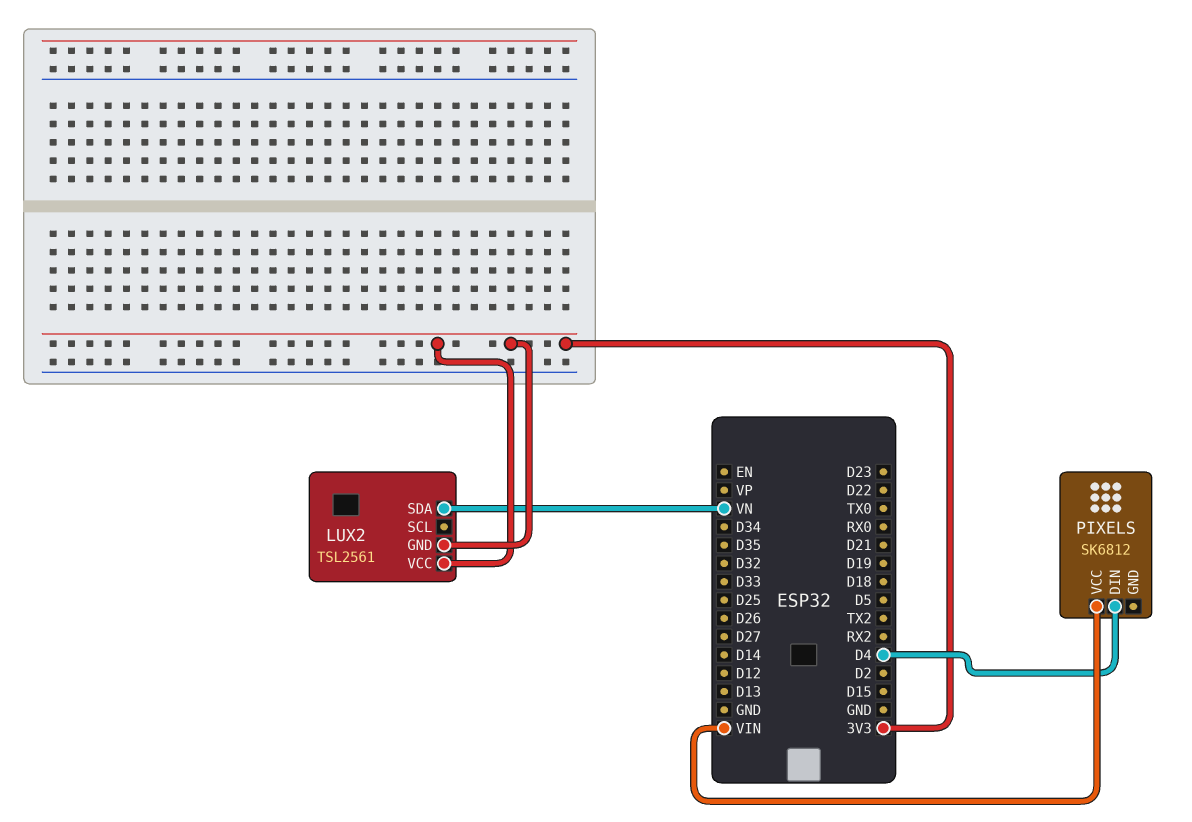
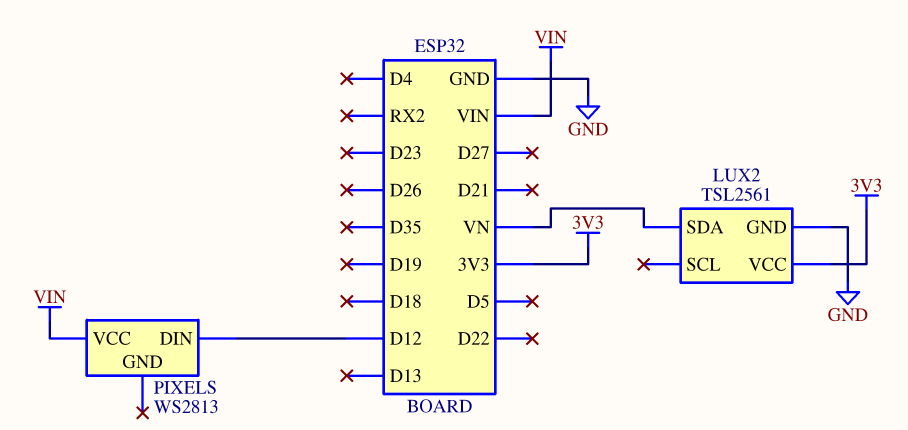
LUX2 pin GND: 3V3 -> GND
PIXELS: SK6812 -> WS2813
PIXELS pin DIN: D4 -> D12

